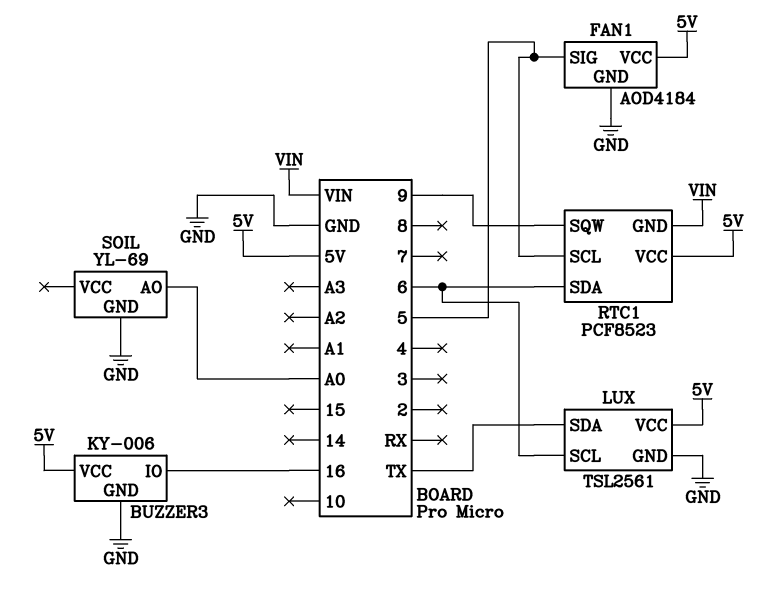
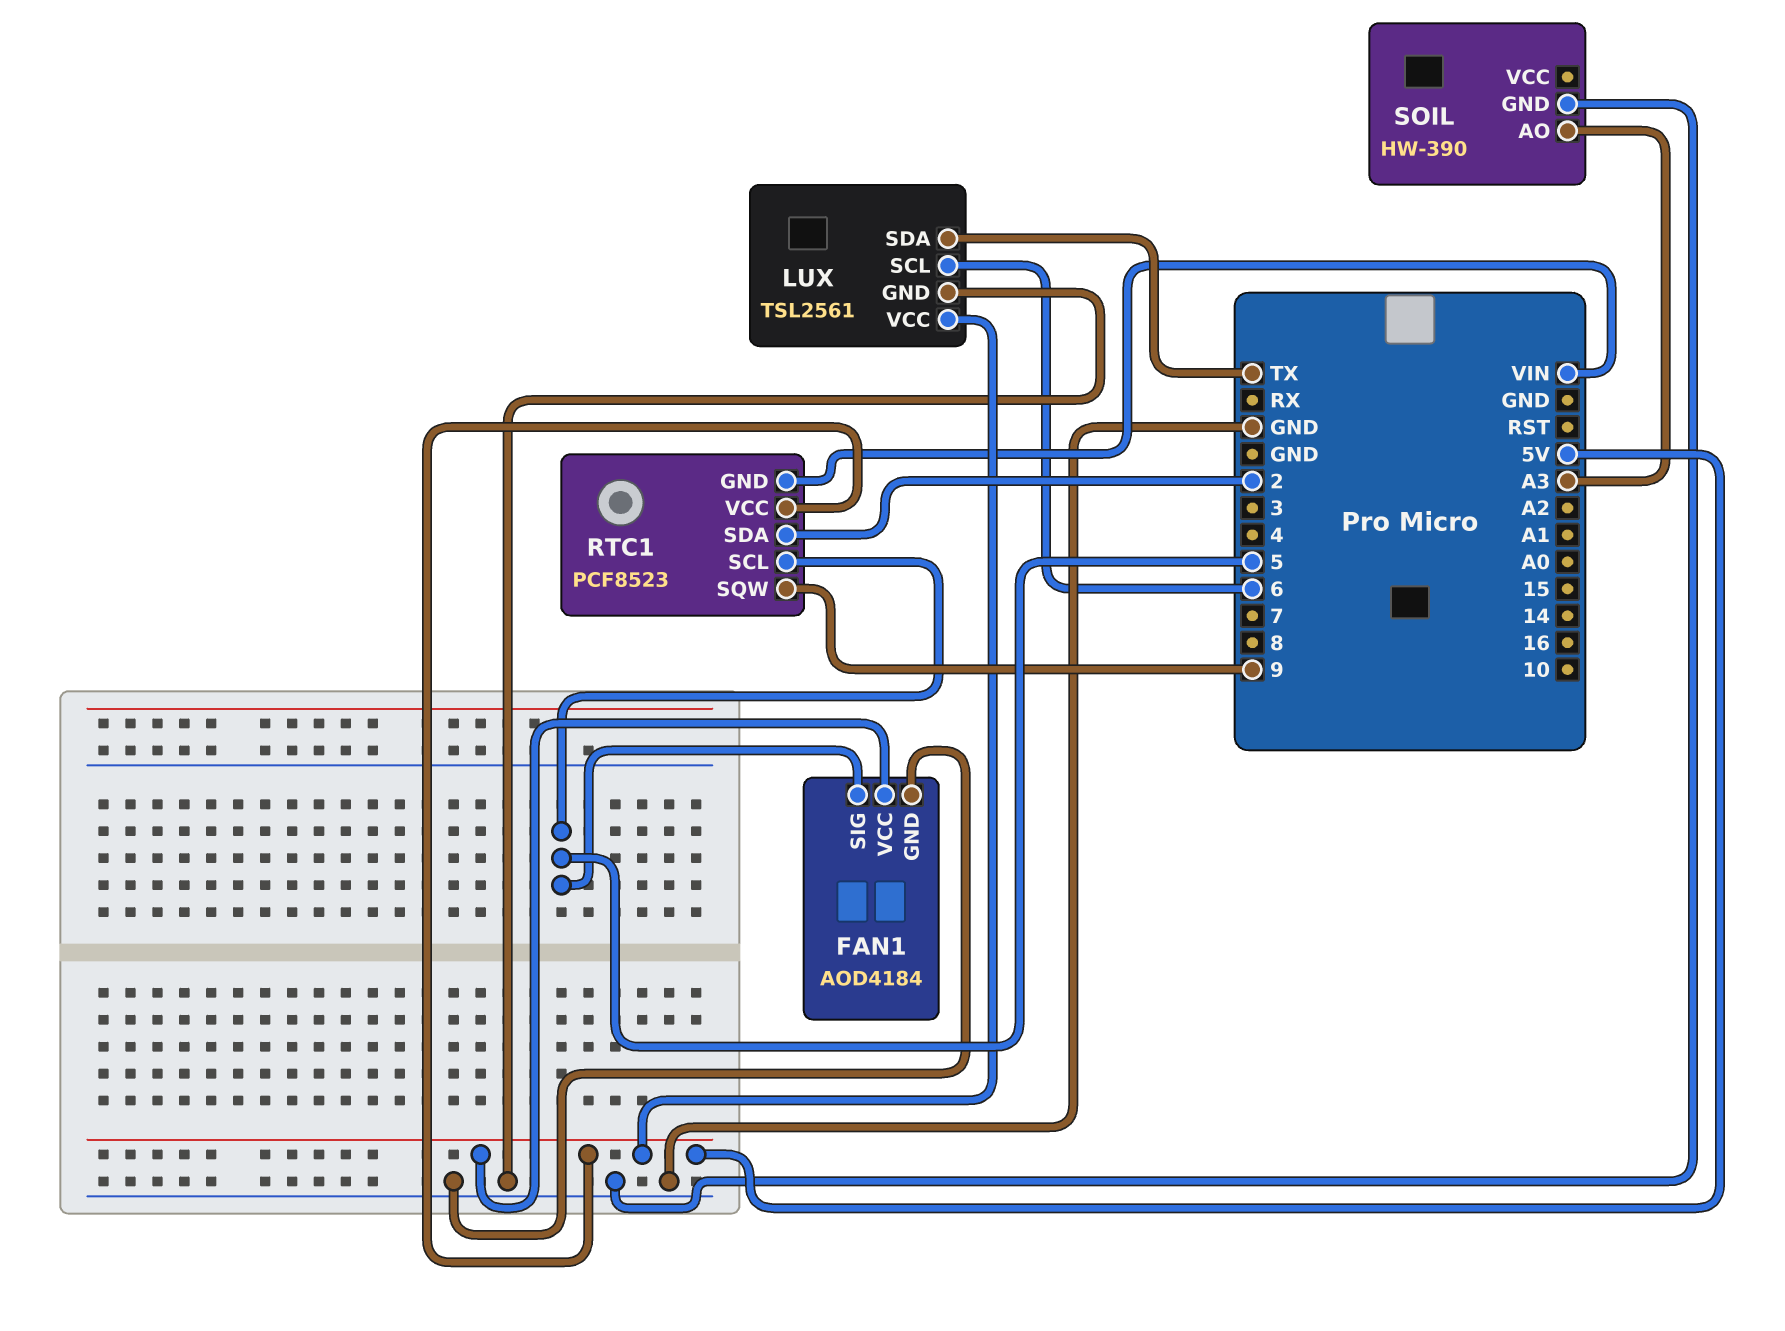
BUZZER3: KY-006 -> none
BUZZER3 pin GND: GND -> none
BUZZER3 pin IO: 16 -> none
BUZZER3 pin VCC: 5V -> none
RTC1 pin SDA: 6 -> 2
SOIL: YL-69 -> HW-390
SOIL pin AO: A0 -> A3

